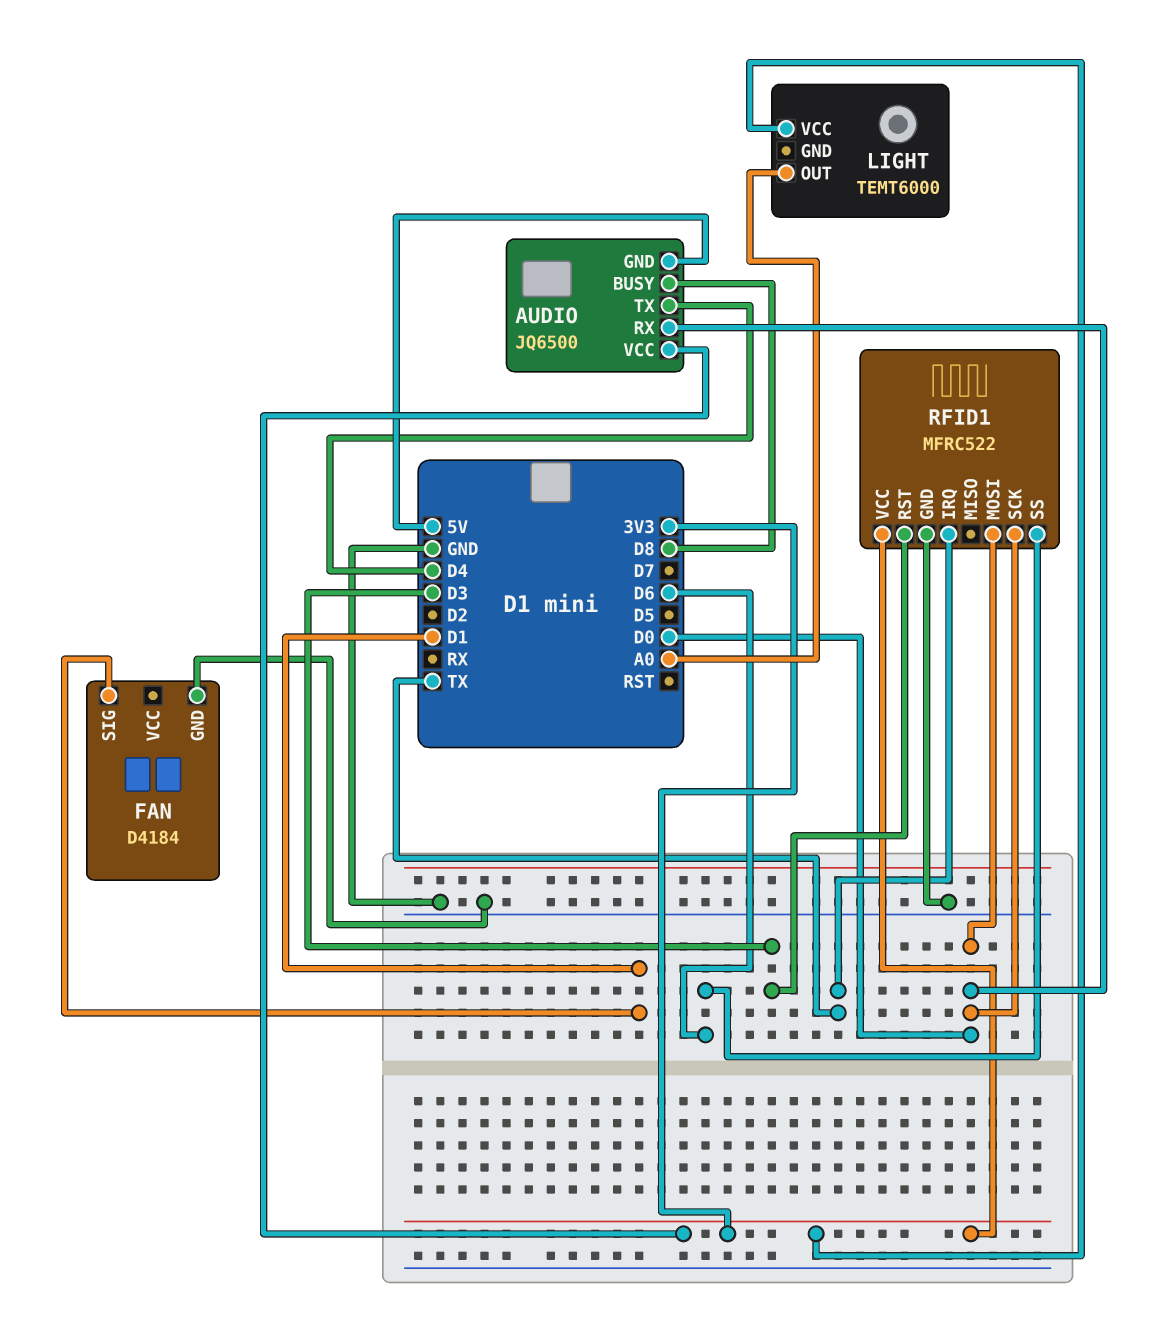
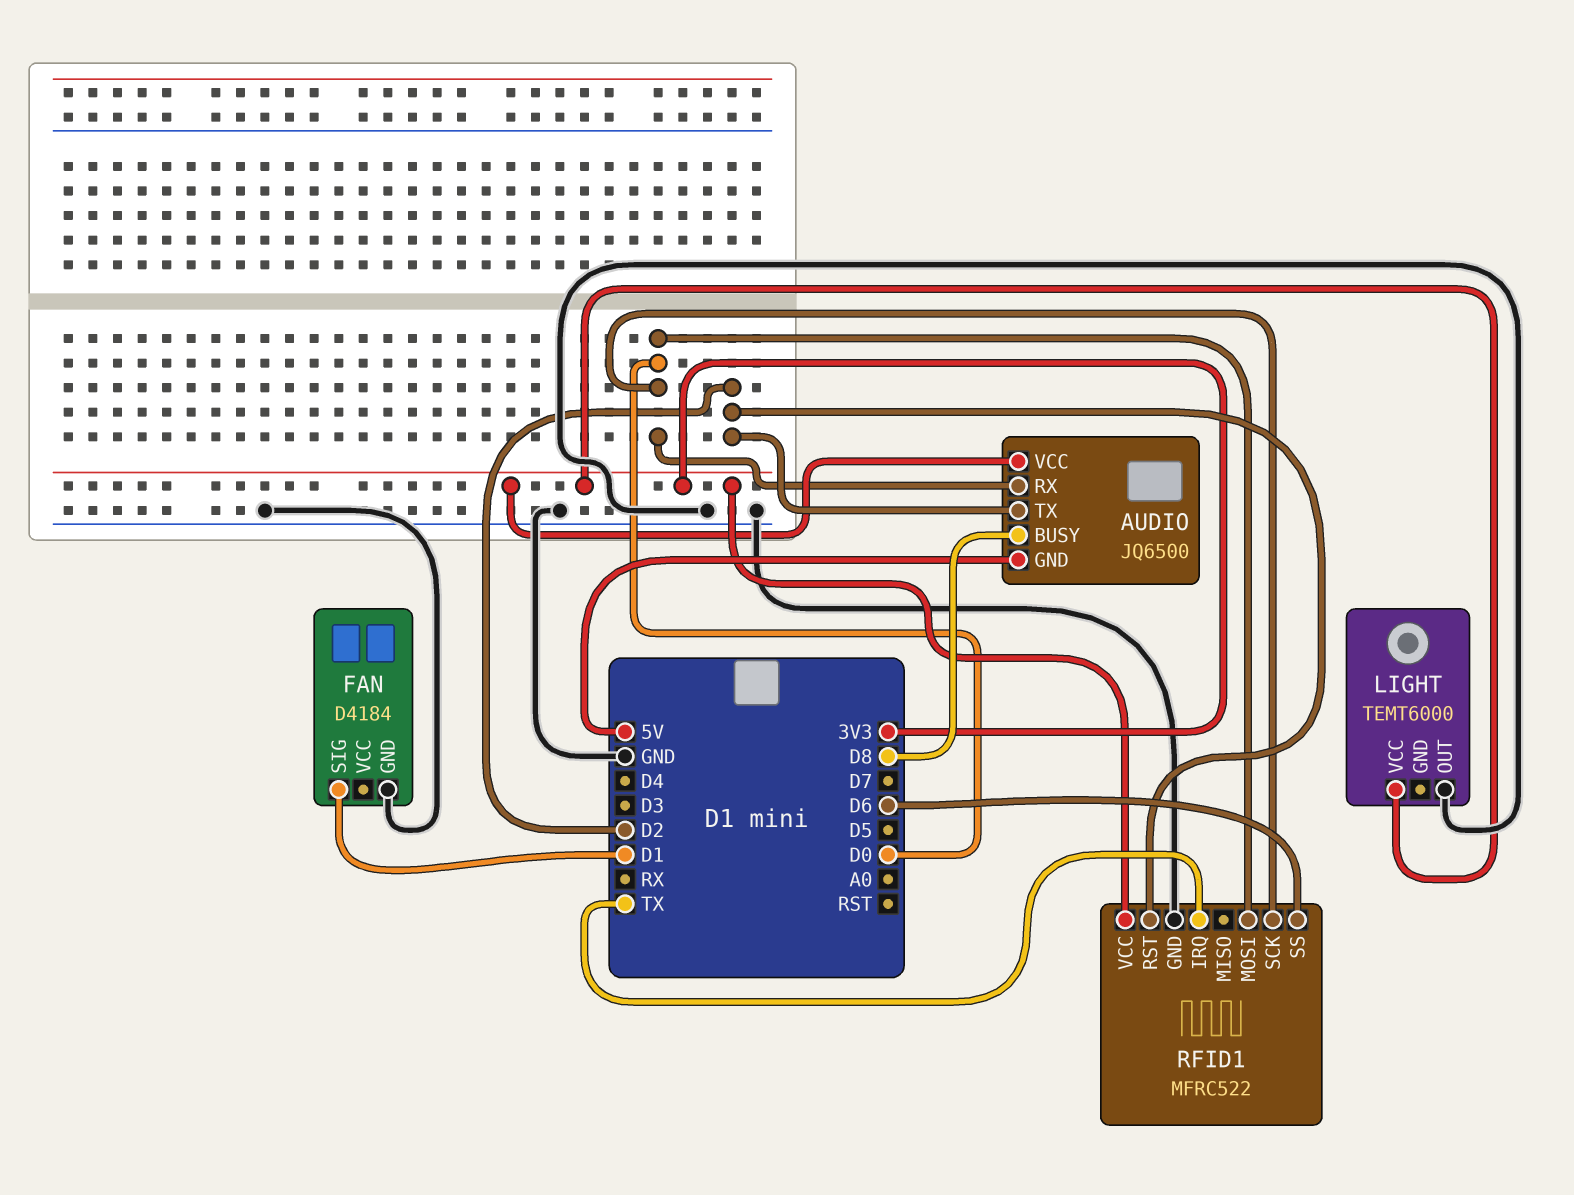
AUDIO pin TX: D4 -> D2
LIGHT pin OUT: A0 -> GND
RFID1 pin RST: D3 -> D2

